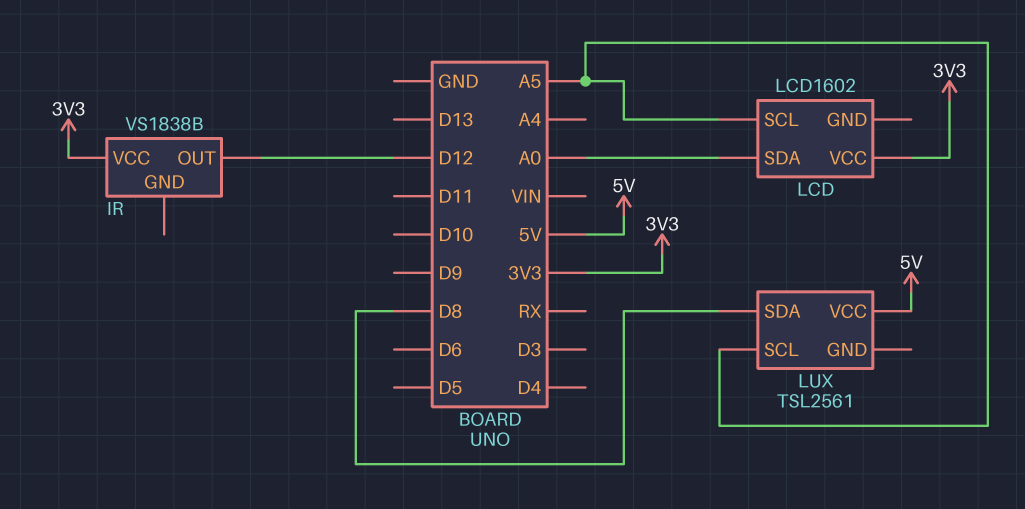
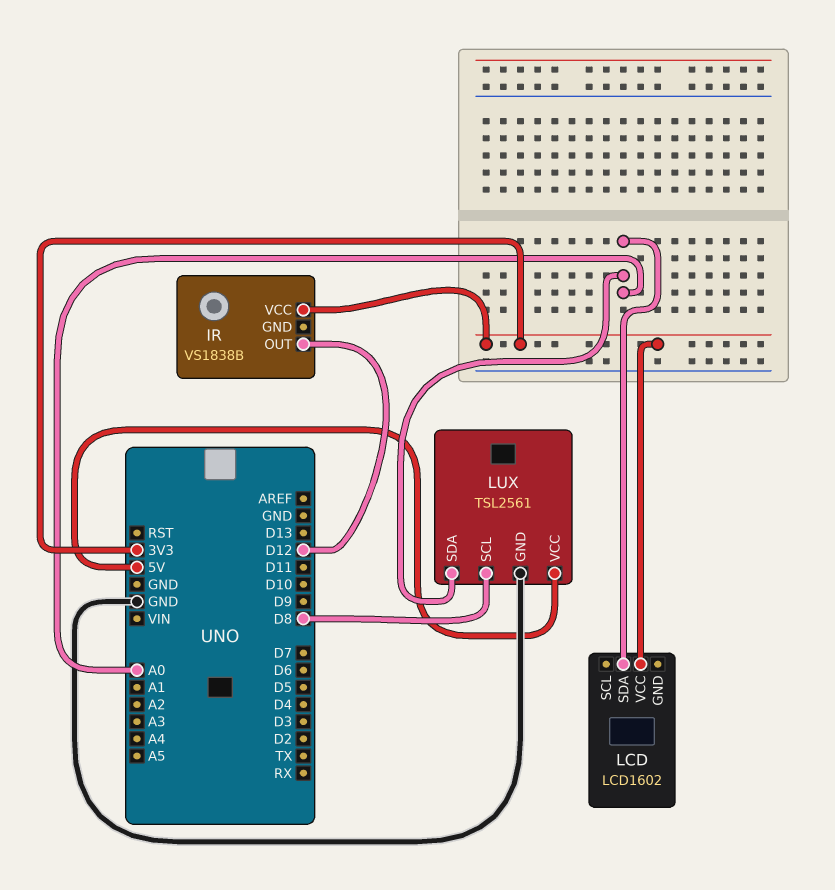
LCD pin SCL: A5 -> none
LUX pin GND: none -> GND
LUX pin SCL: A5 -> D8
LUX pin SDA: D8 -> A0

